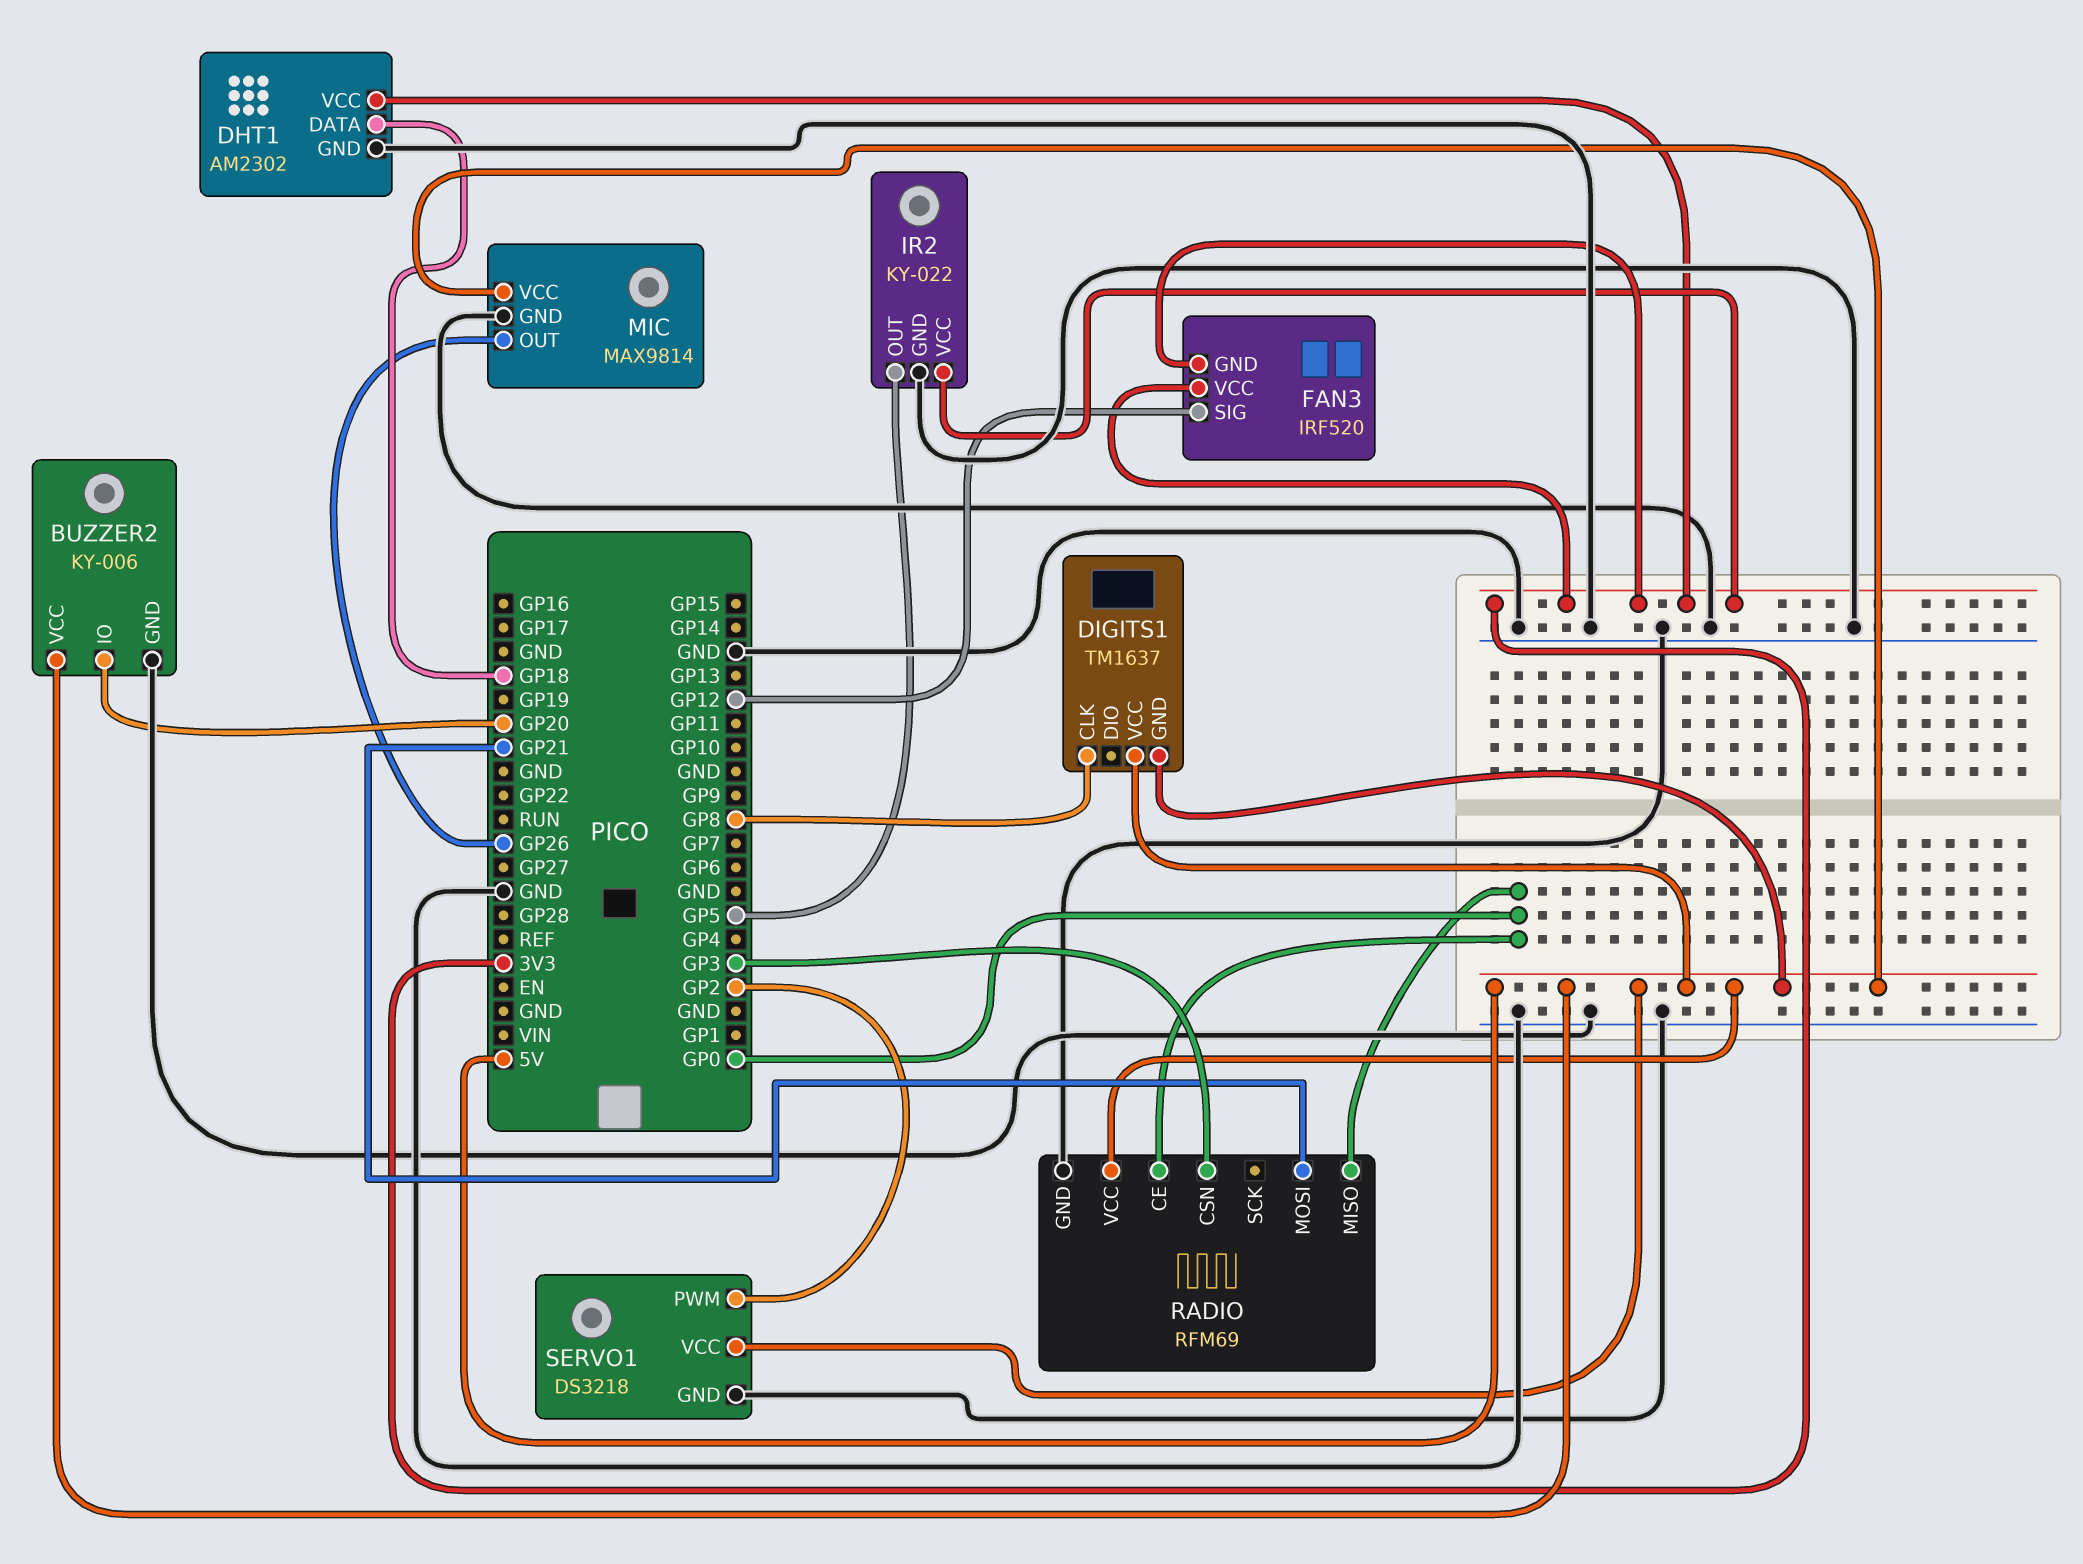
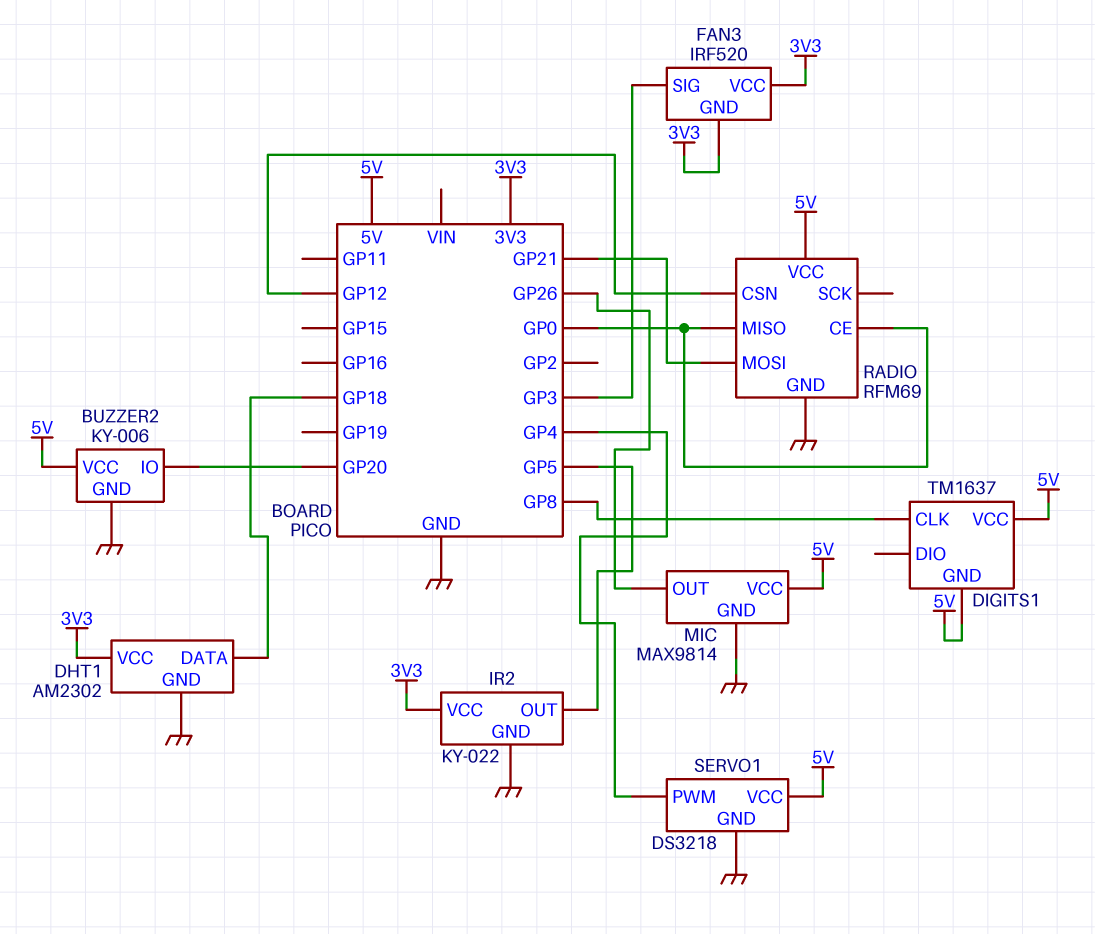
FAN3 pin SIG: GP12 -> GP3
RADIO pin CSN: GP3 -> GP12
SERVO1 pin PWM: GP2 -> GP4

